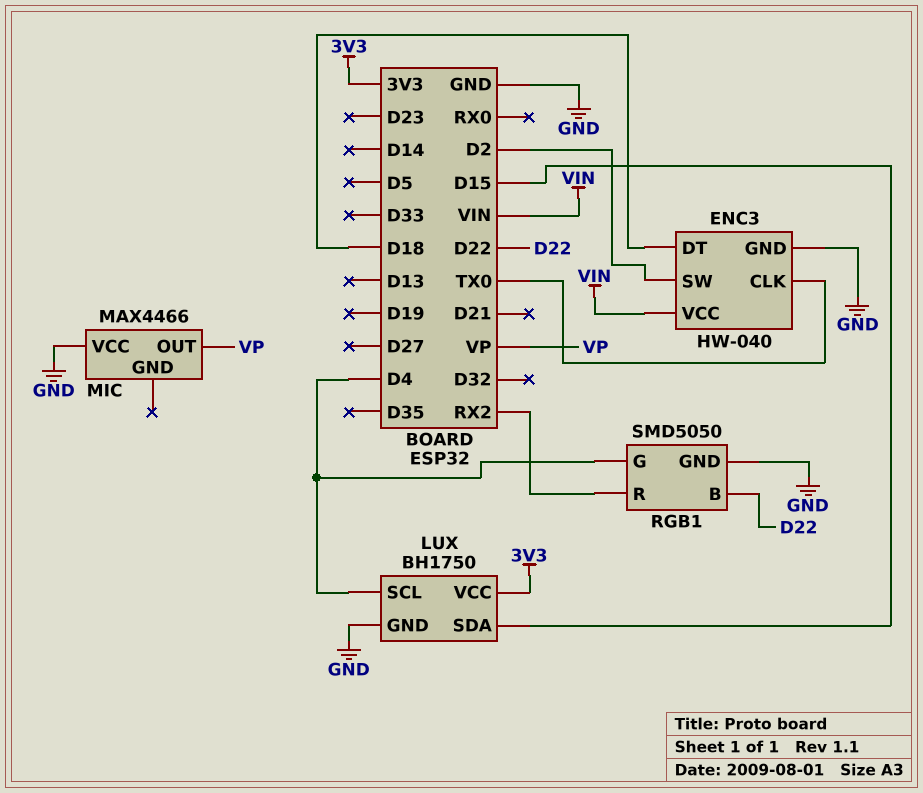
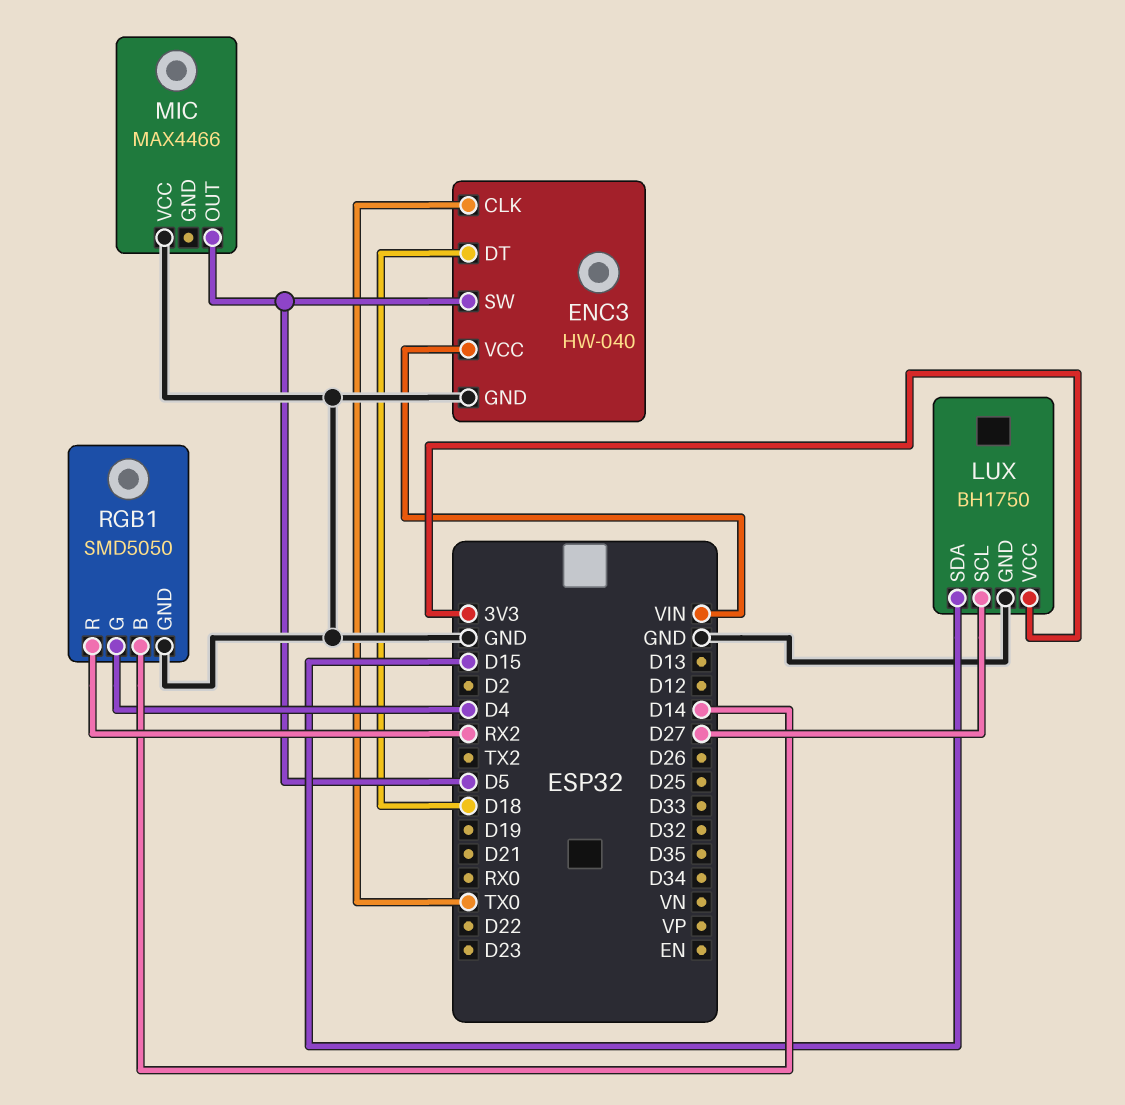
ENC3 pin SW: D2 -> D5
LUX pin SCL: D4 -> D27
MIC pin OUT: VP -> D5
RGB1 pin B: D22 -> D14

